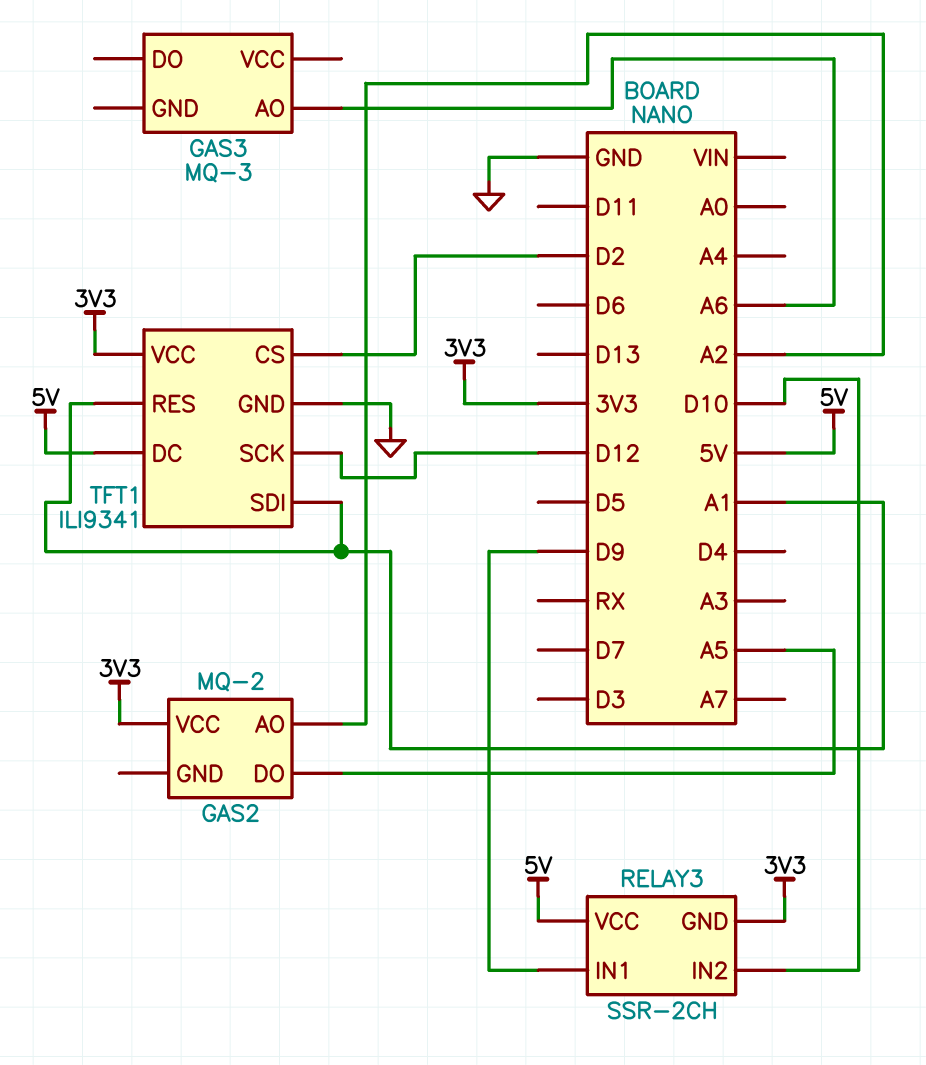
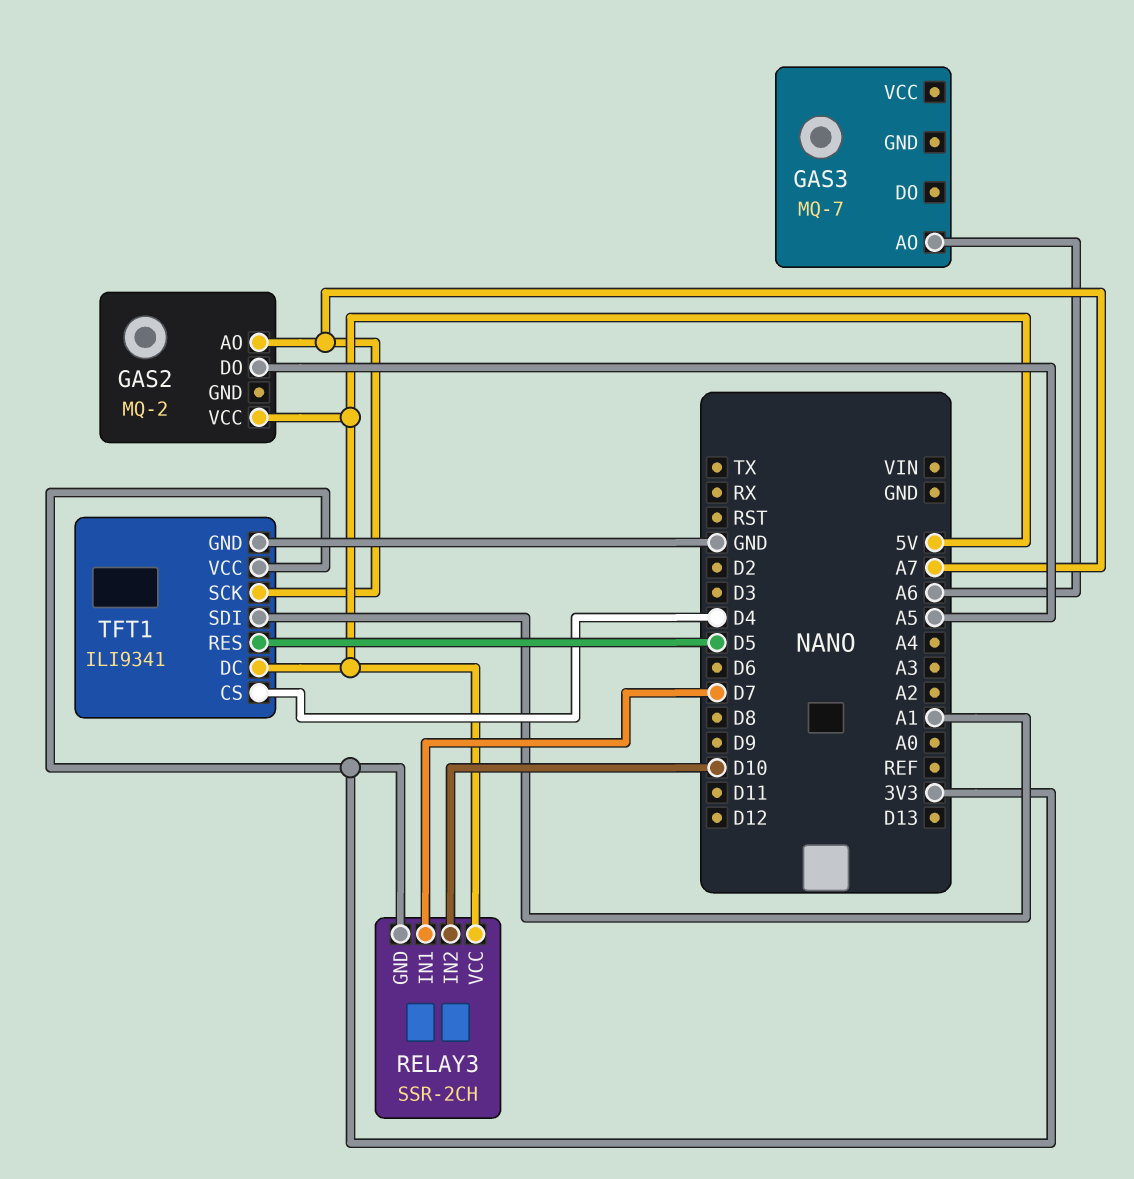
GAS2 pin AO: A2 -> A7
GAS2 pin VCC: 3V3 -> 5V
GAS3: MQ-3 -> MQ-7
RELAY3 pin IN1: D9 -> D7
TFT1 pin CS: D2 -> D4
TFT1 pin RES: A1 -> D5
TFT1 pin SCK: D12 -> A7

